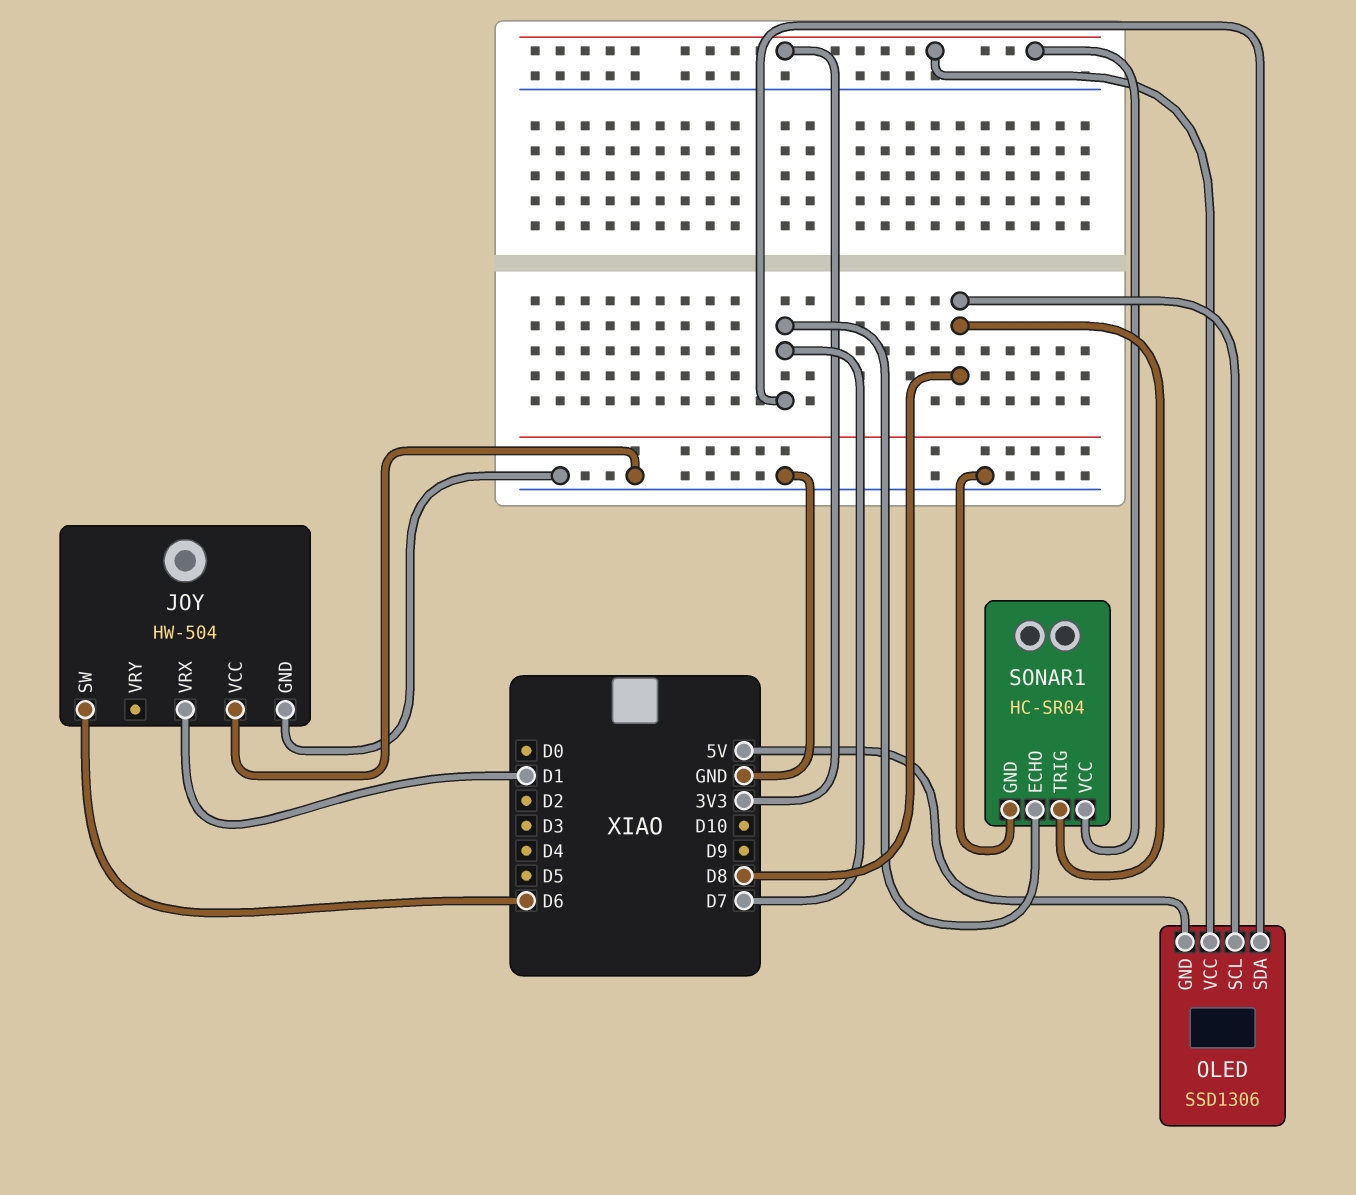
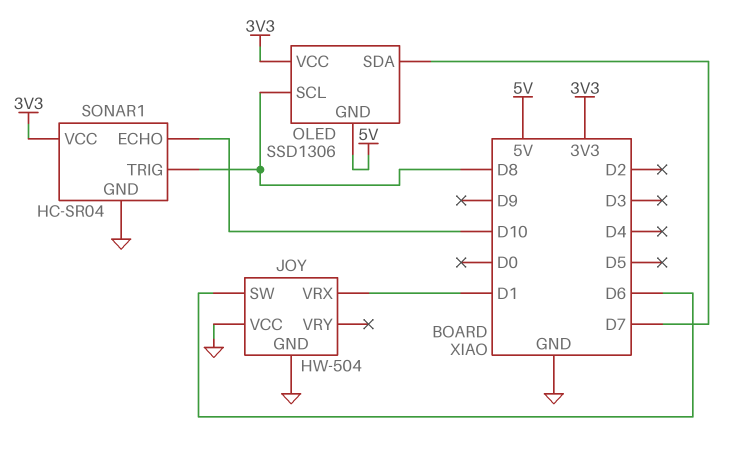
SONAR1 pin ECHO: D7 -> D10

